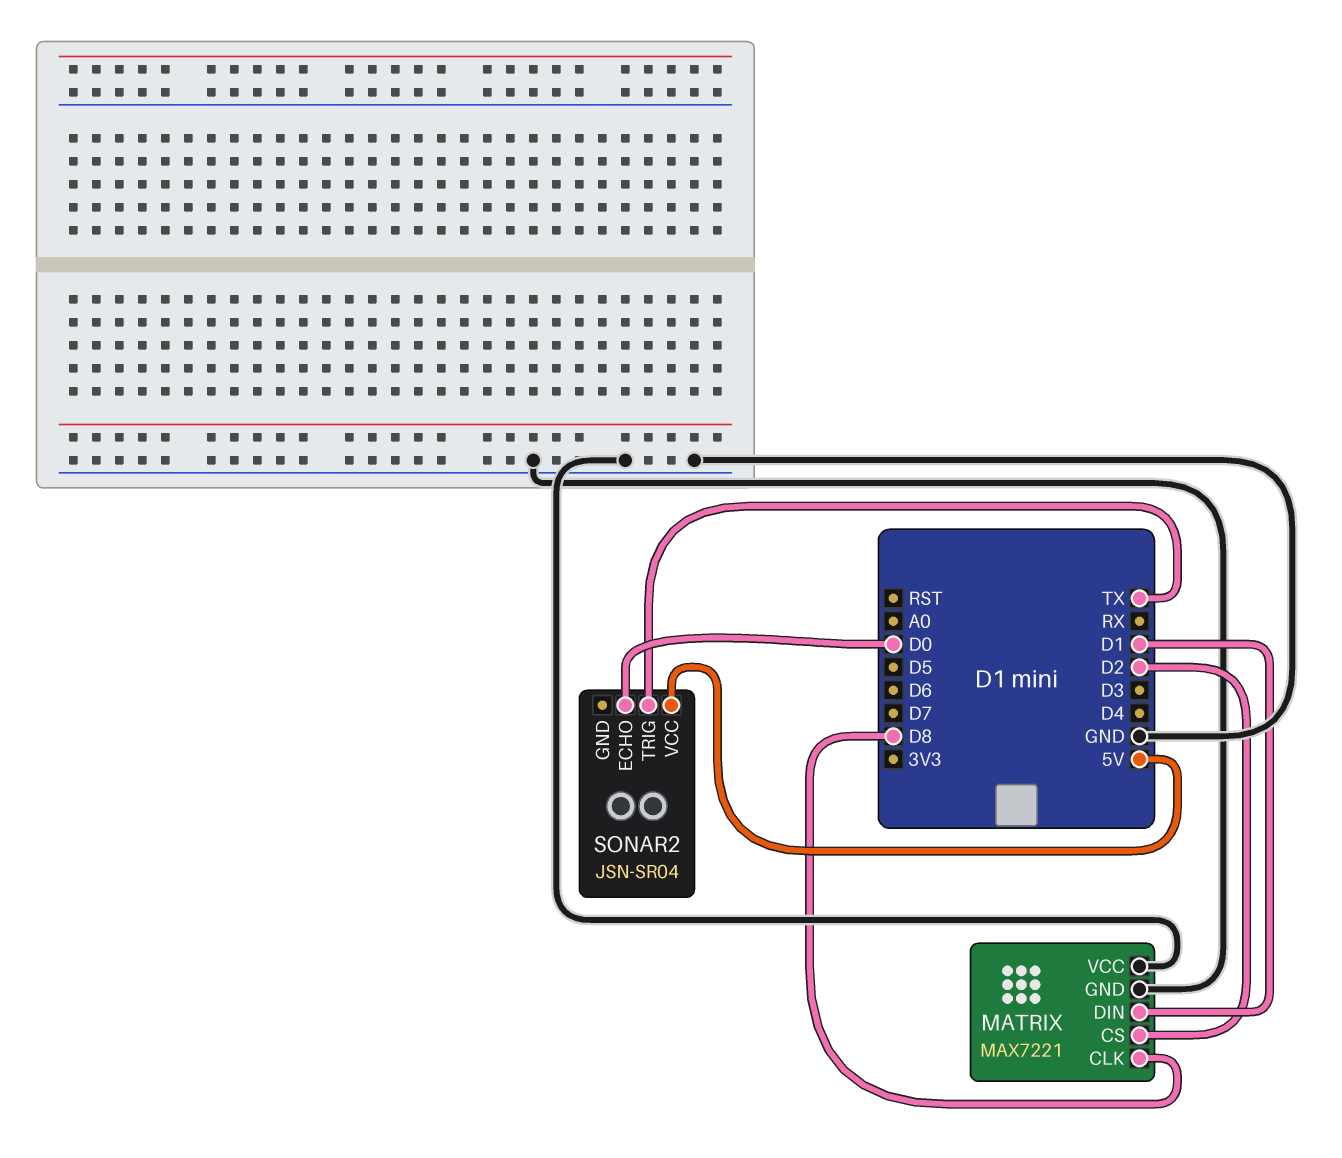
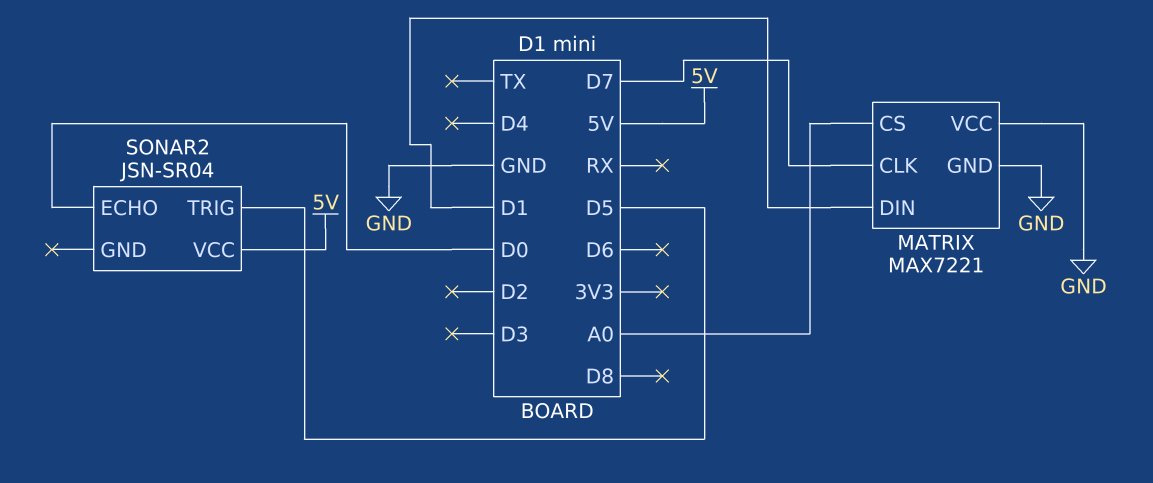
MATRIX pin CLK: D8 -> D7
MATRIX pin CS: D2 -> A0
SONAR2 pin TRIG: TX -> D5

